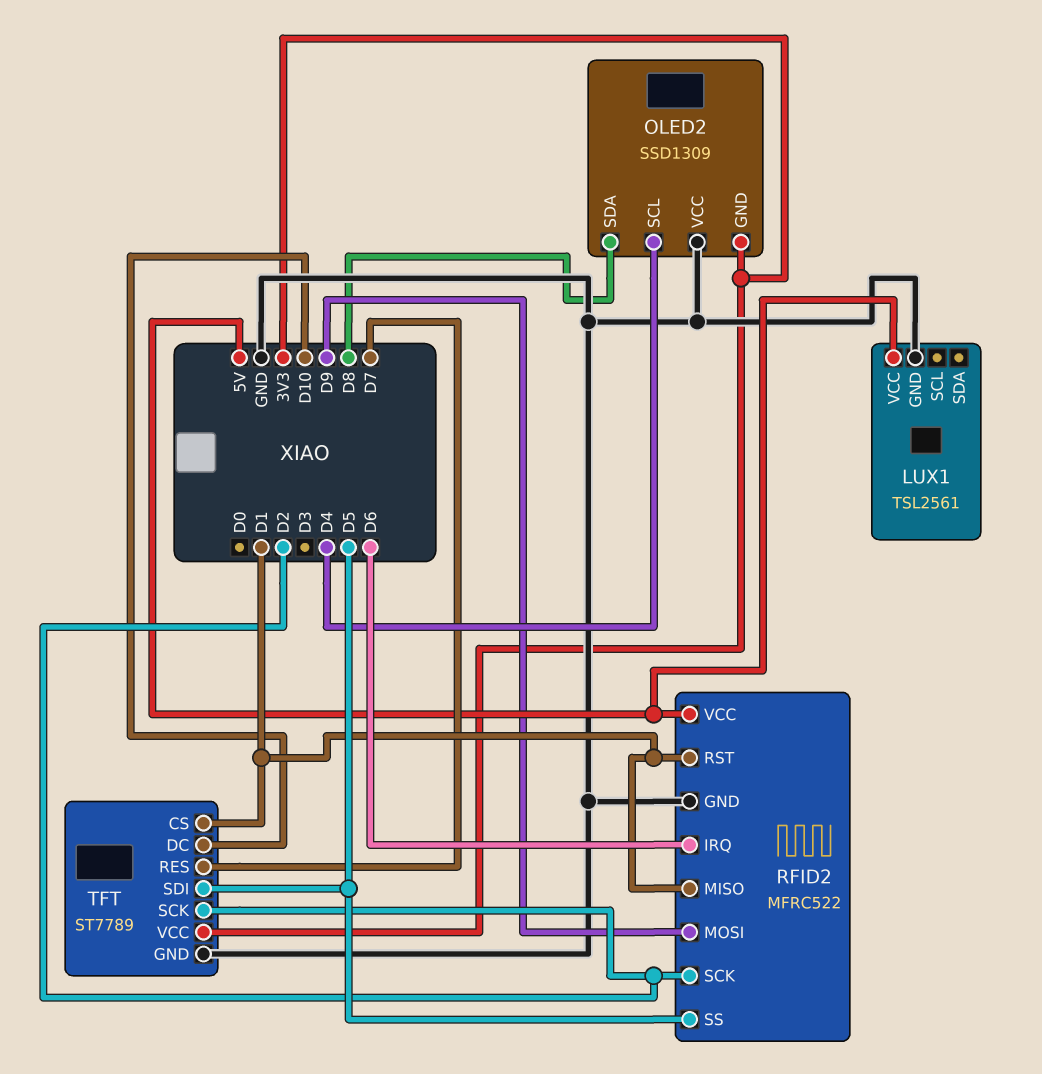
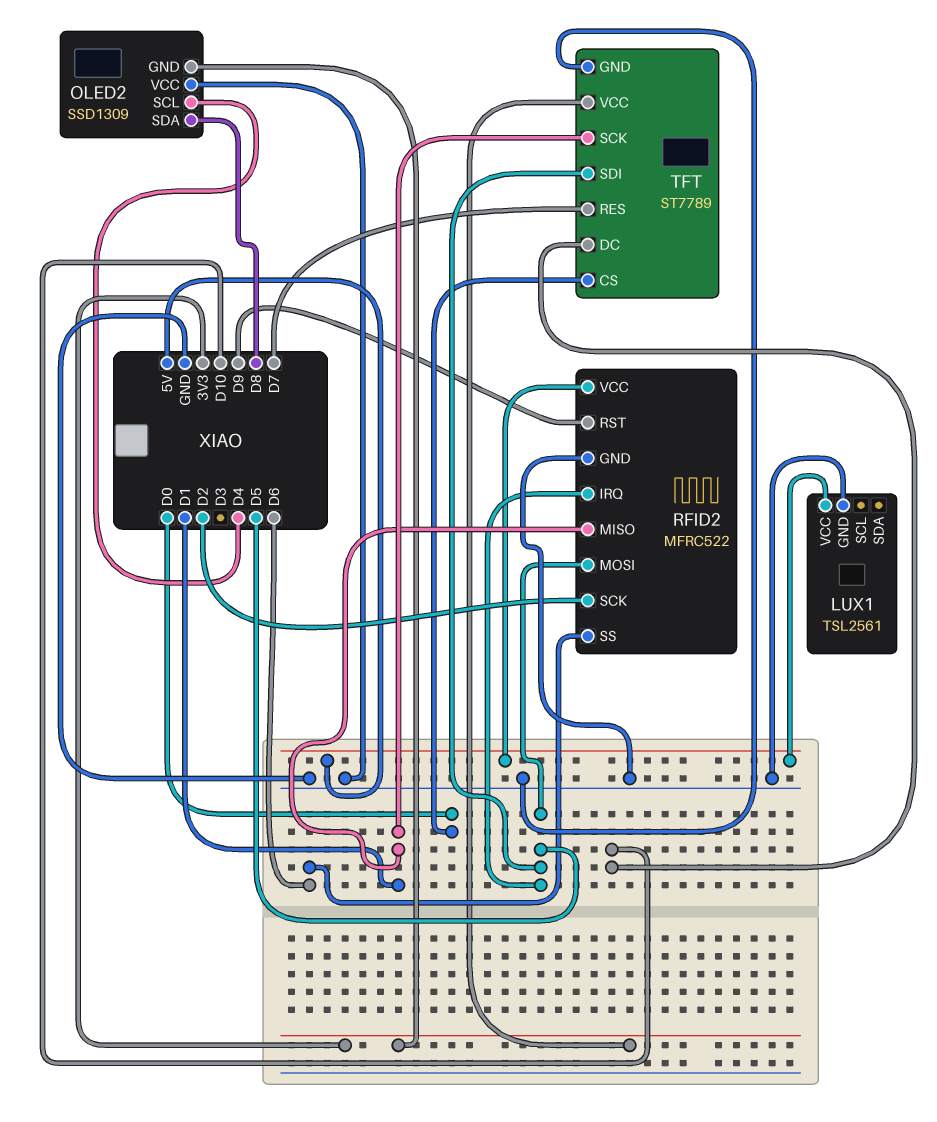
RFID2 pin IRQ: D6 -> D5
RFID2 pin MOSI: D9 -> D5
RFID2 pin RST: D1 -> D9
RFID2 pin SS: D5 -> D6
TFT pin CS: D1 -> D0
TFT pin SCK: D2 -> D1

